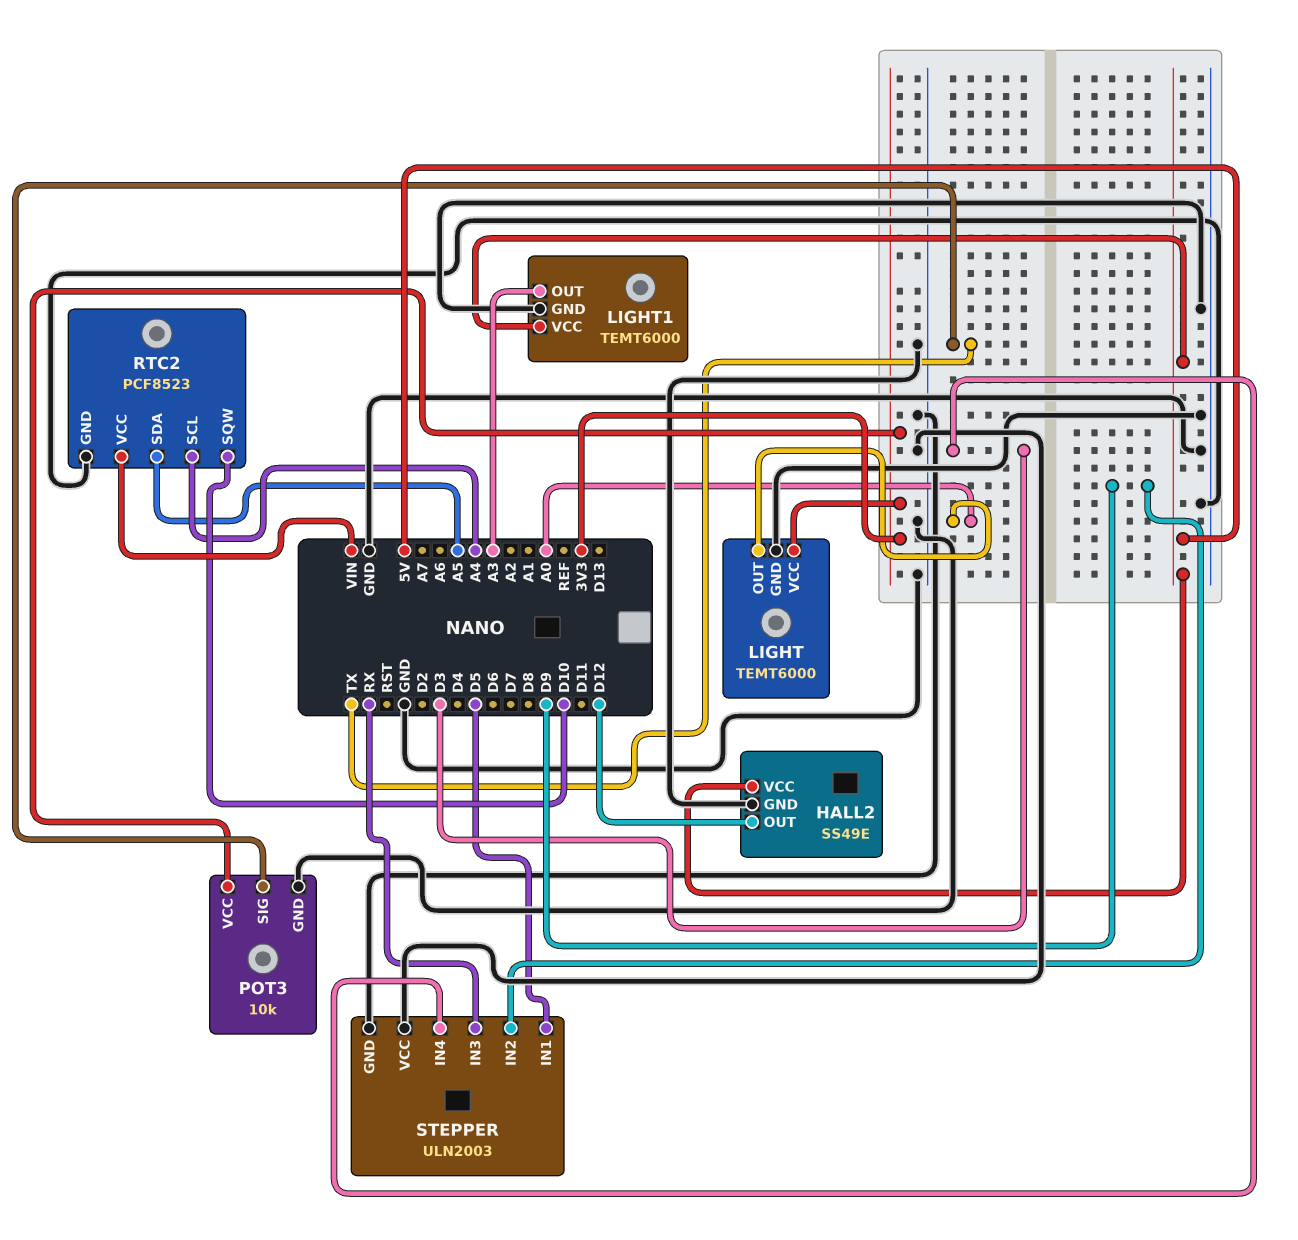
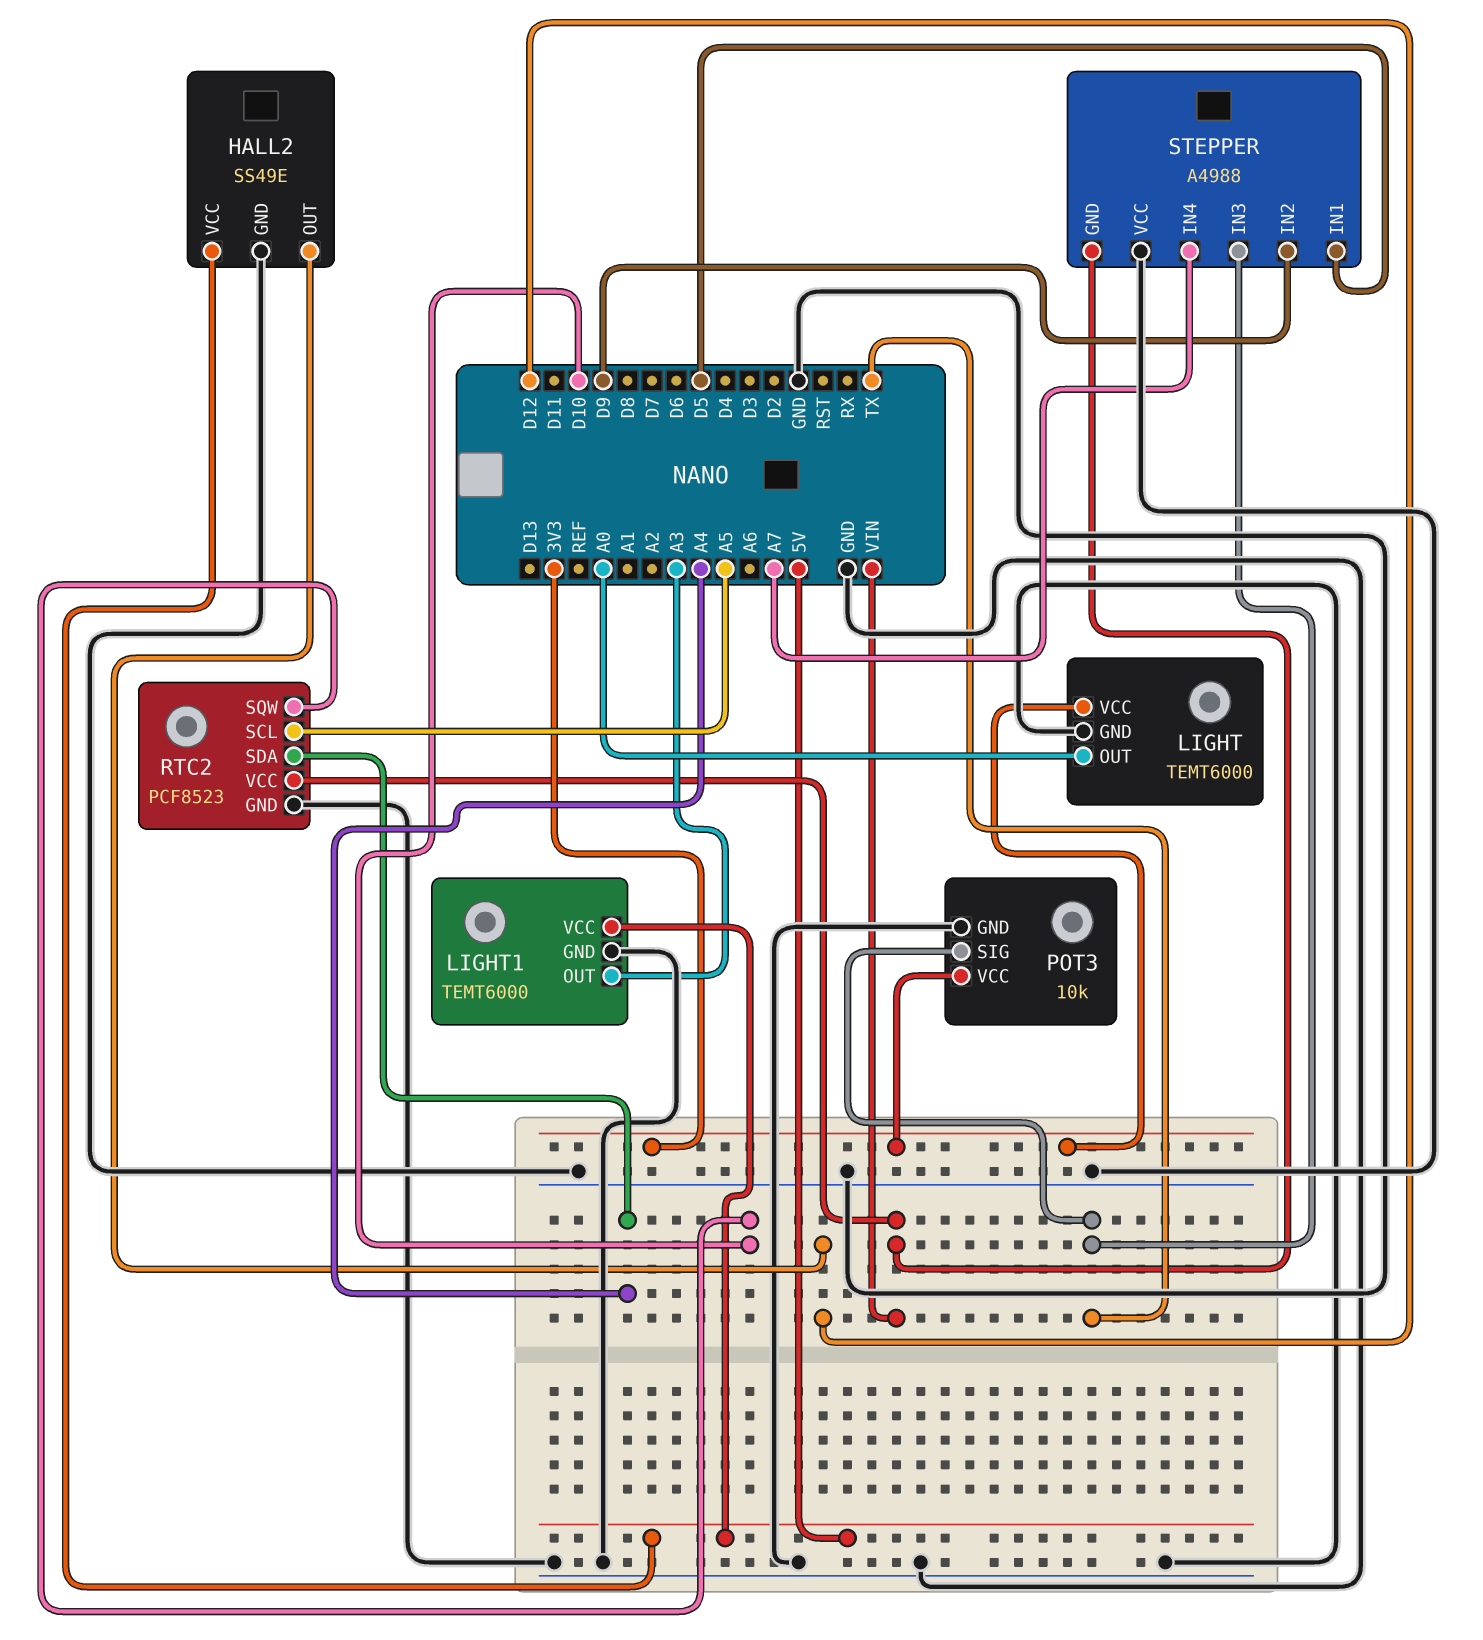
RTC2 pin SCL: A4 -> A5
RTC2 pin SDA: A5 -> A4
STEPPER: ULN2003 -> A4988
STEPPER pin GND: GND -> VIN
STEPPER pin IN3: RX -> TX
STEPPER pin IN4: D3 -> A7

